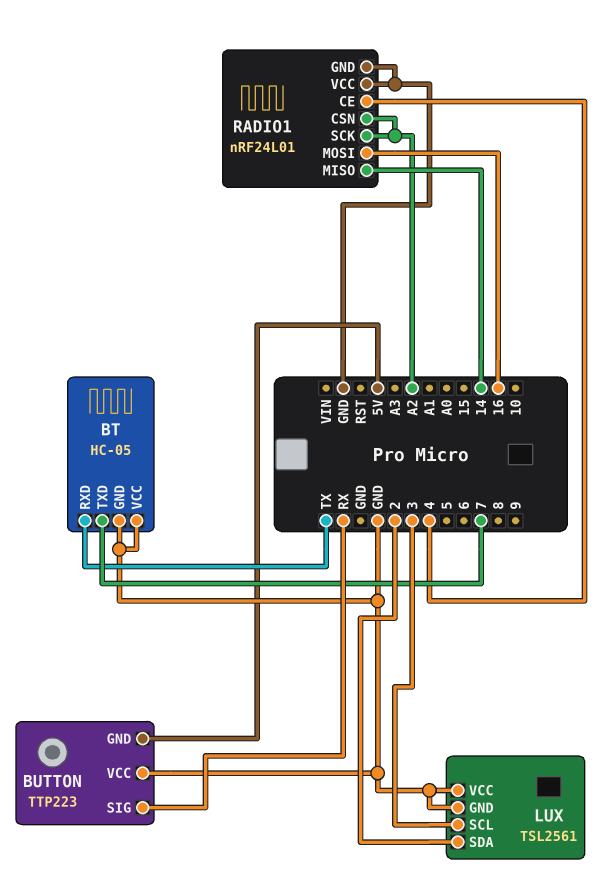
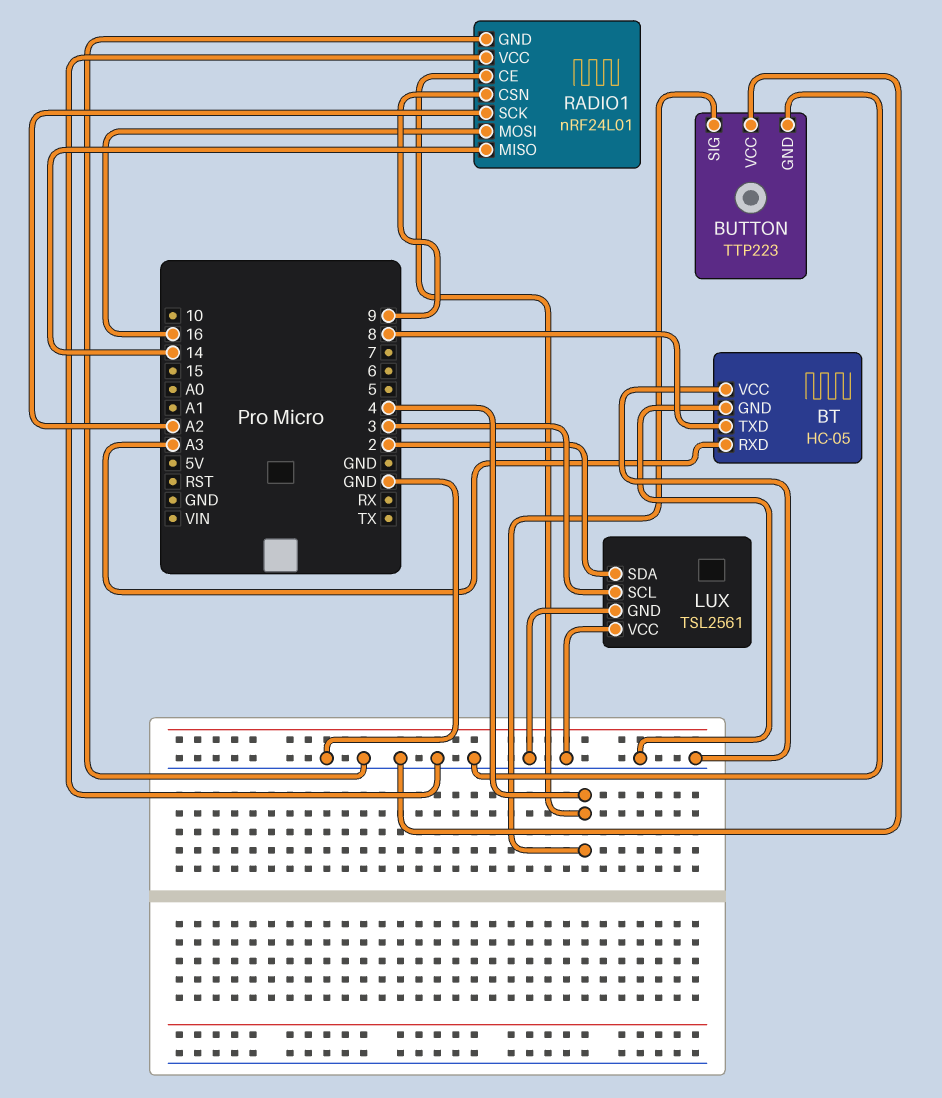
BT pin RXD: TX -> A3
BT pin TXD: 7 -> 8
BUTTON pin GND: 5V -> GND
BUTTON pin SIG: RX -> 4
RADIO1 pin CSN: A2 -> 9

